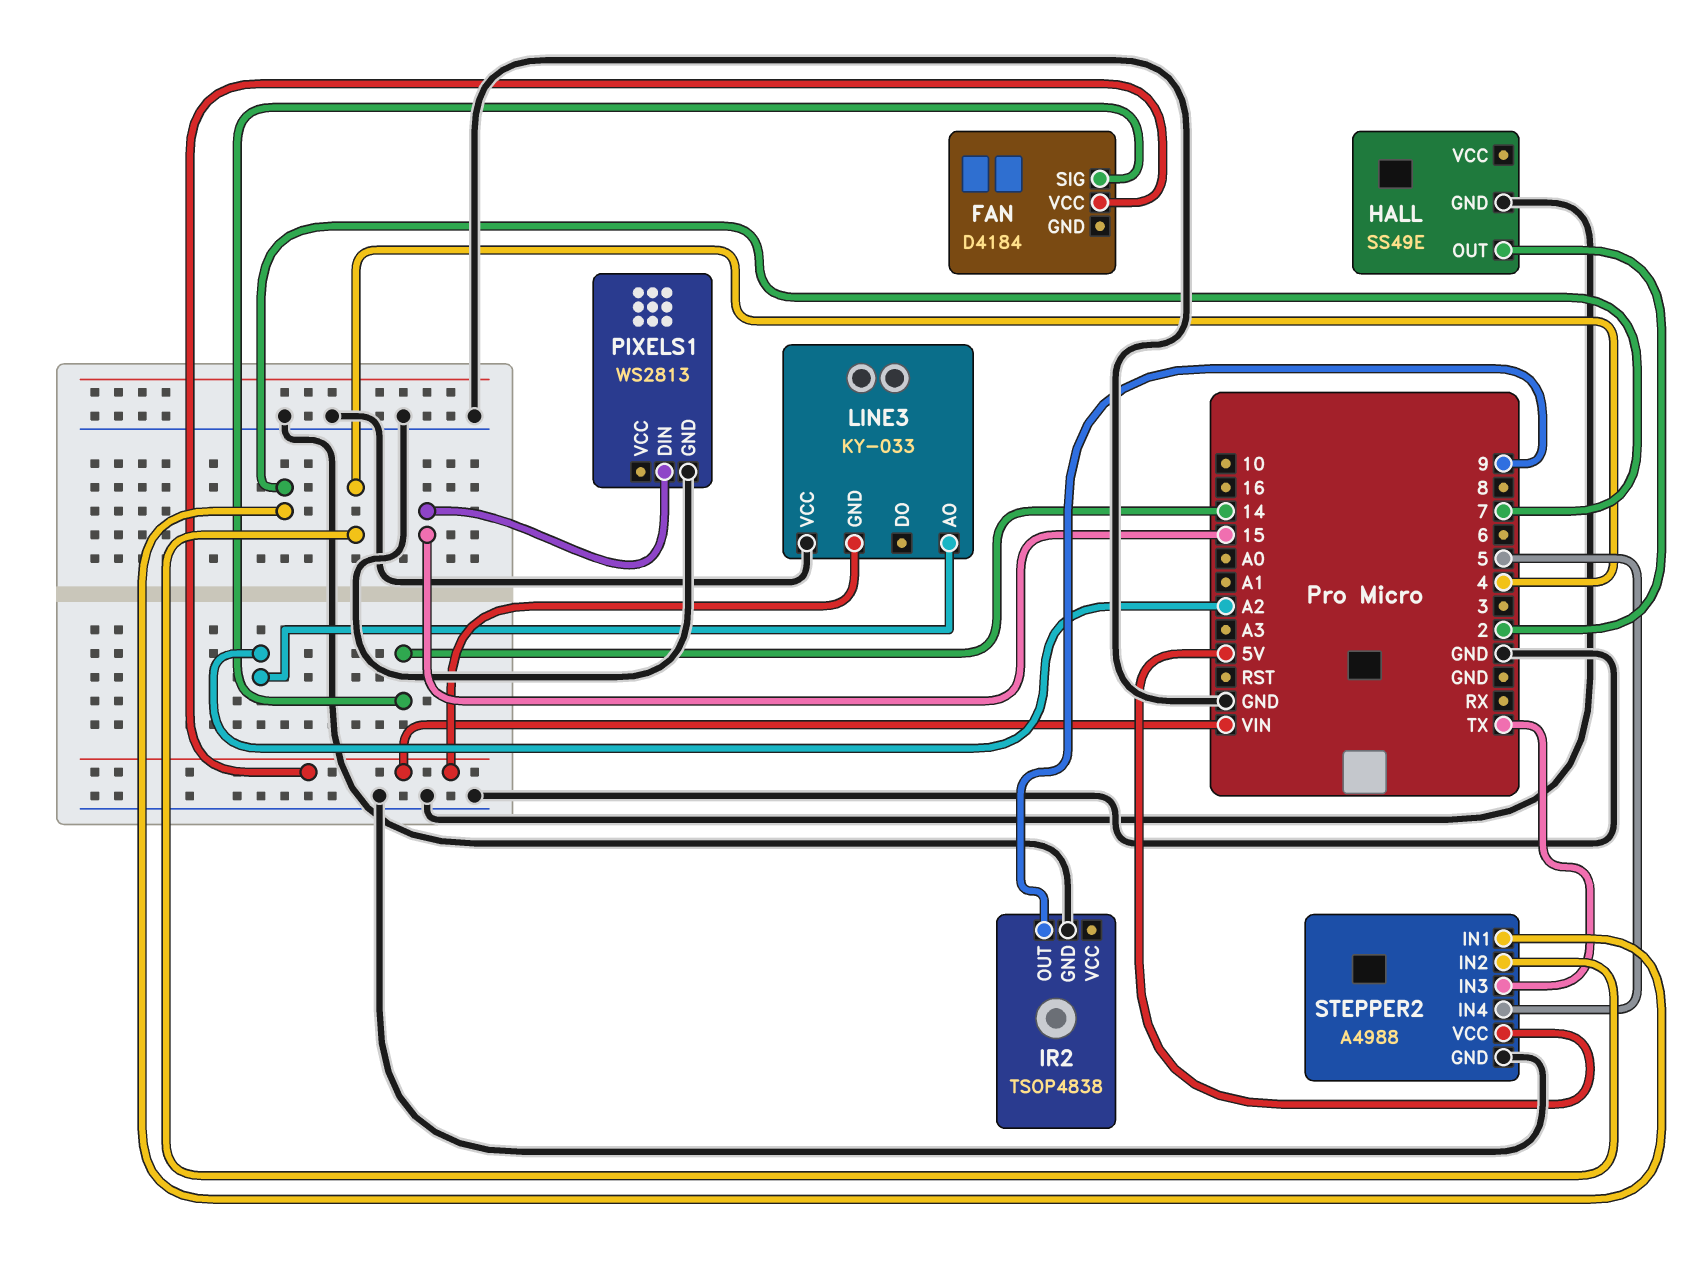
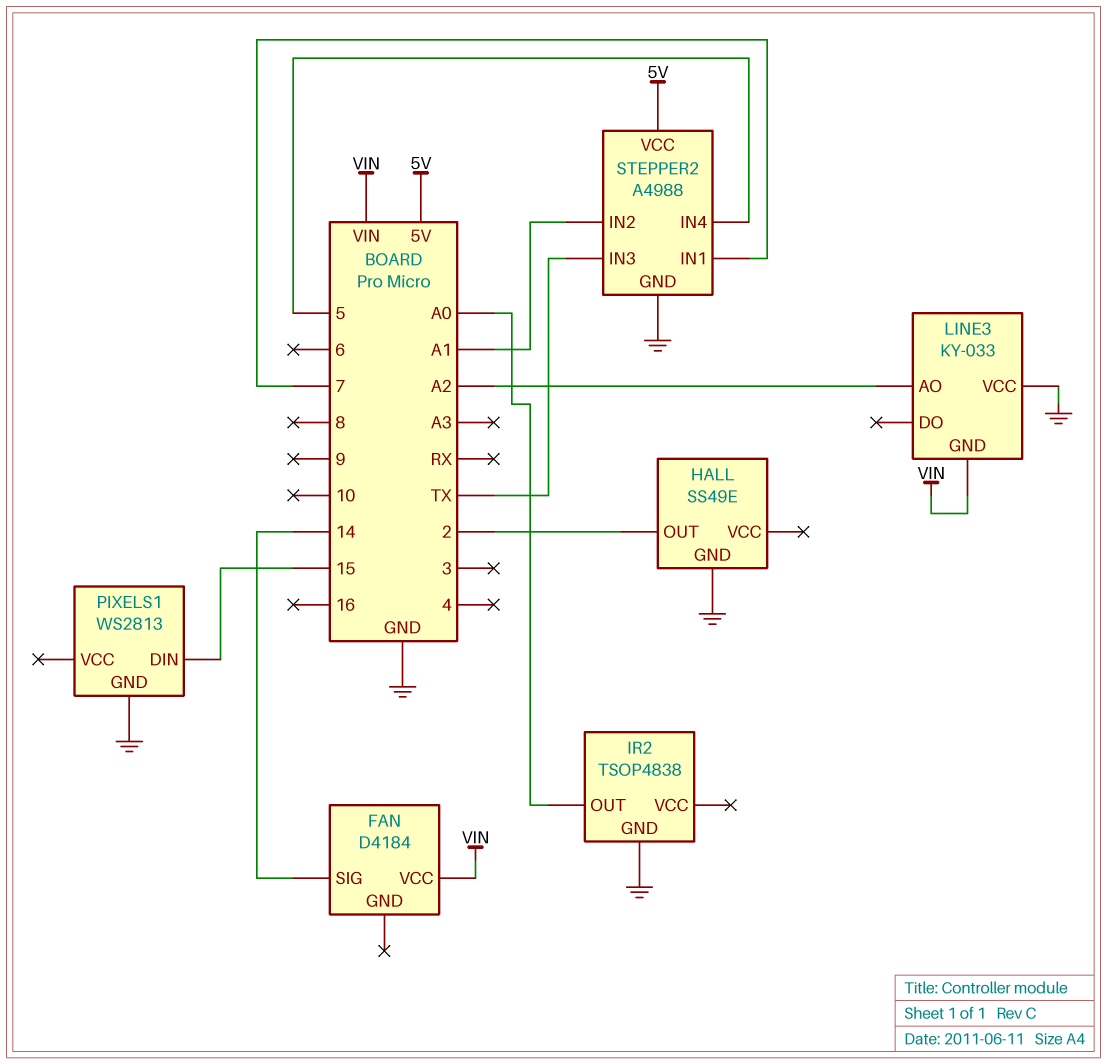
IR2 pin OUT: 9 -> A0
STEPPER2 pin IN2: 4 -> A1

